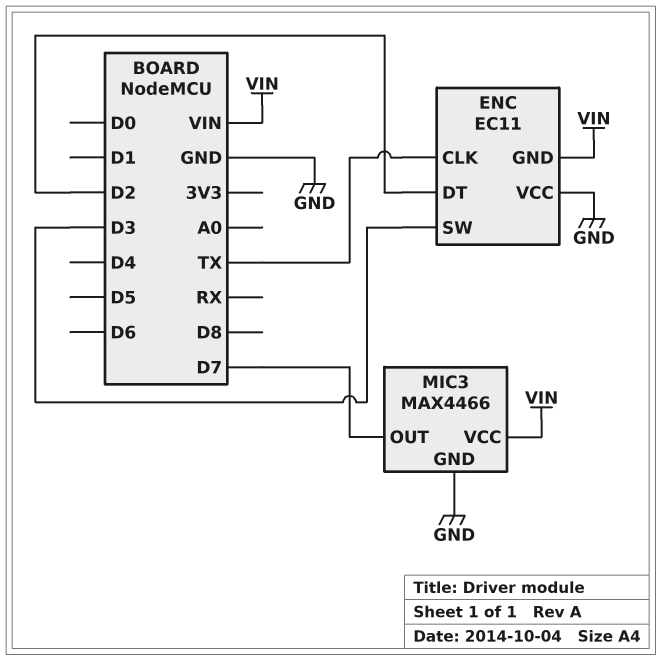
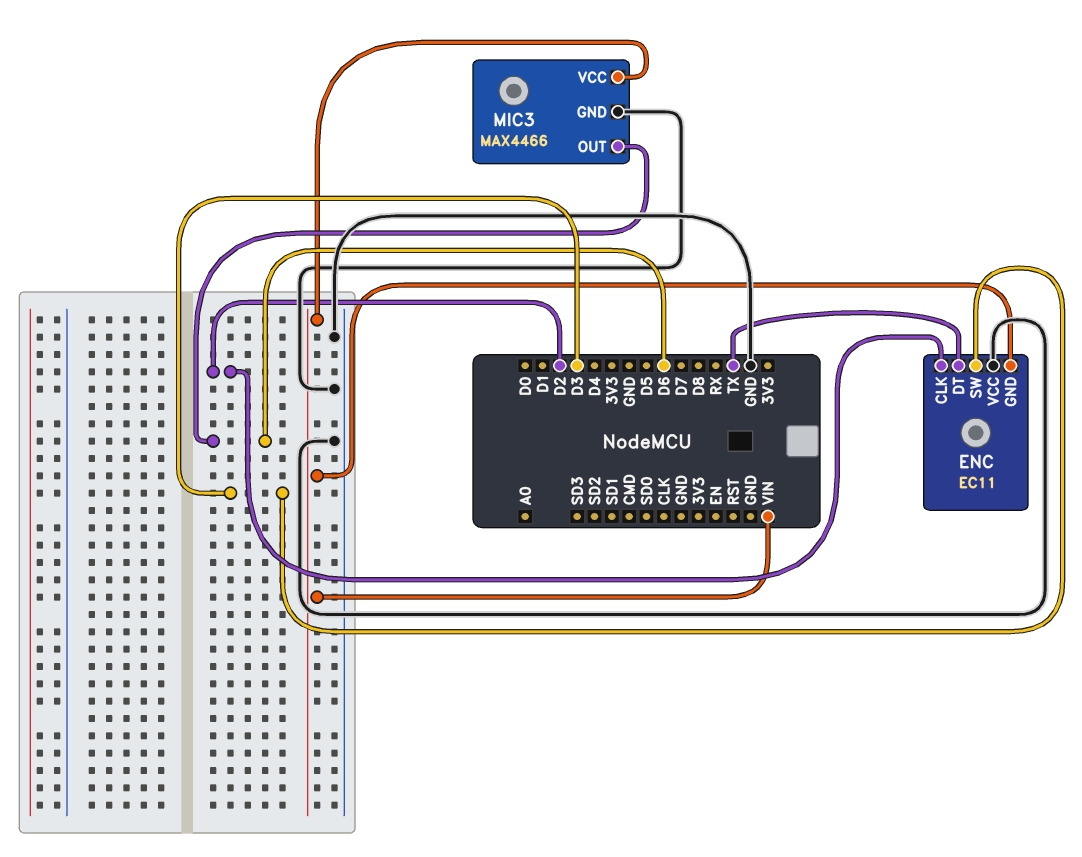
ENC pin CLK: TX -> D2
ENC pin DT: D2 -> TX
MIC3 pin OUT: D7 -> D6

